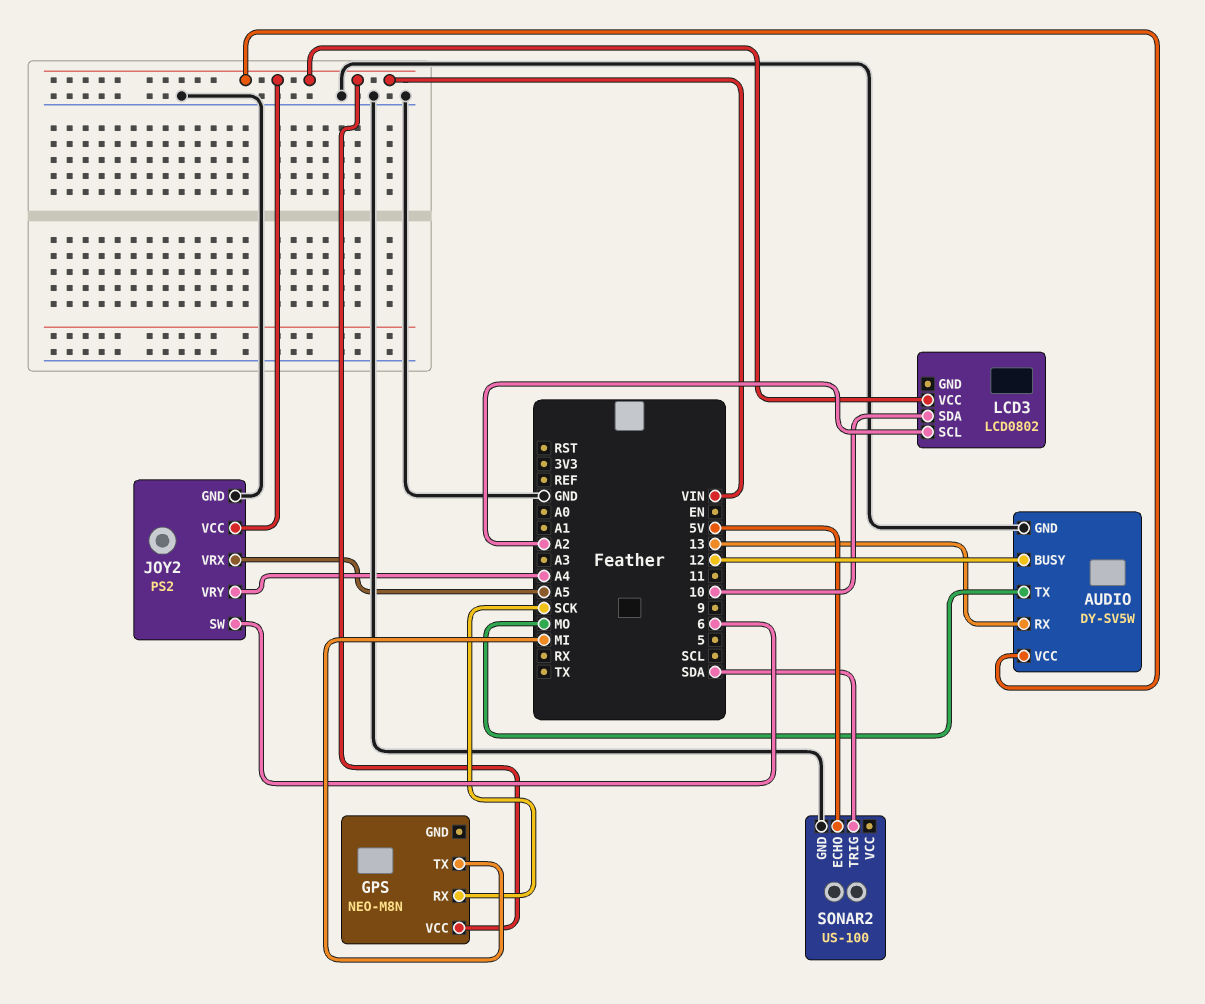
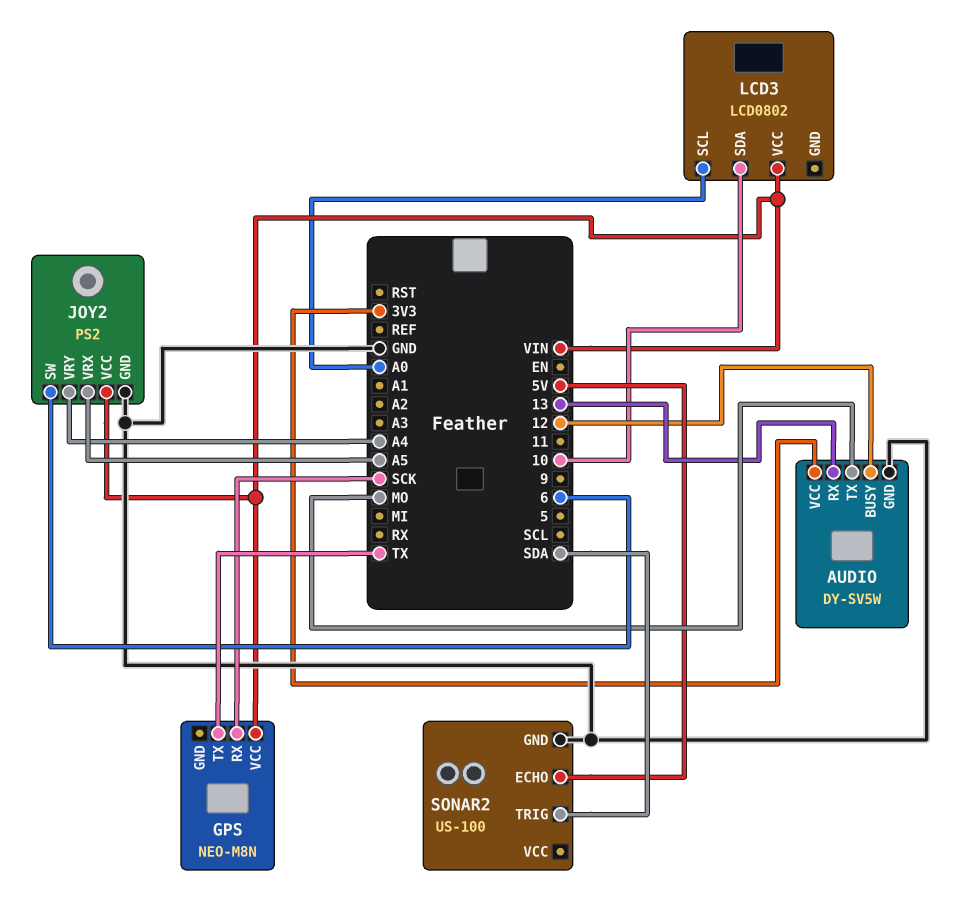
AUDIO pin VCC: VIN -> 3V3
GPS pin TX: MI -> TX
LCD3 pin SCL: A2 -> A0

